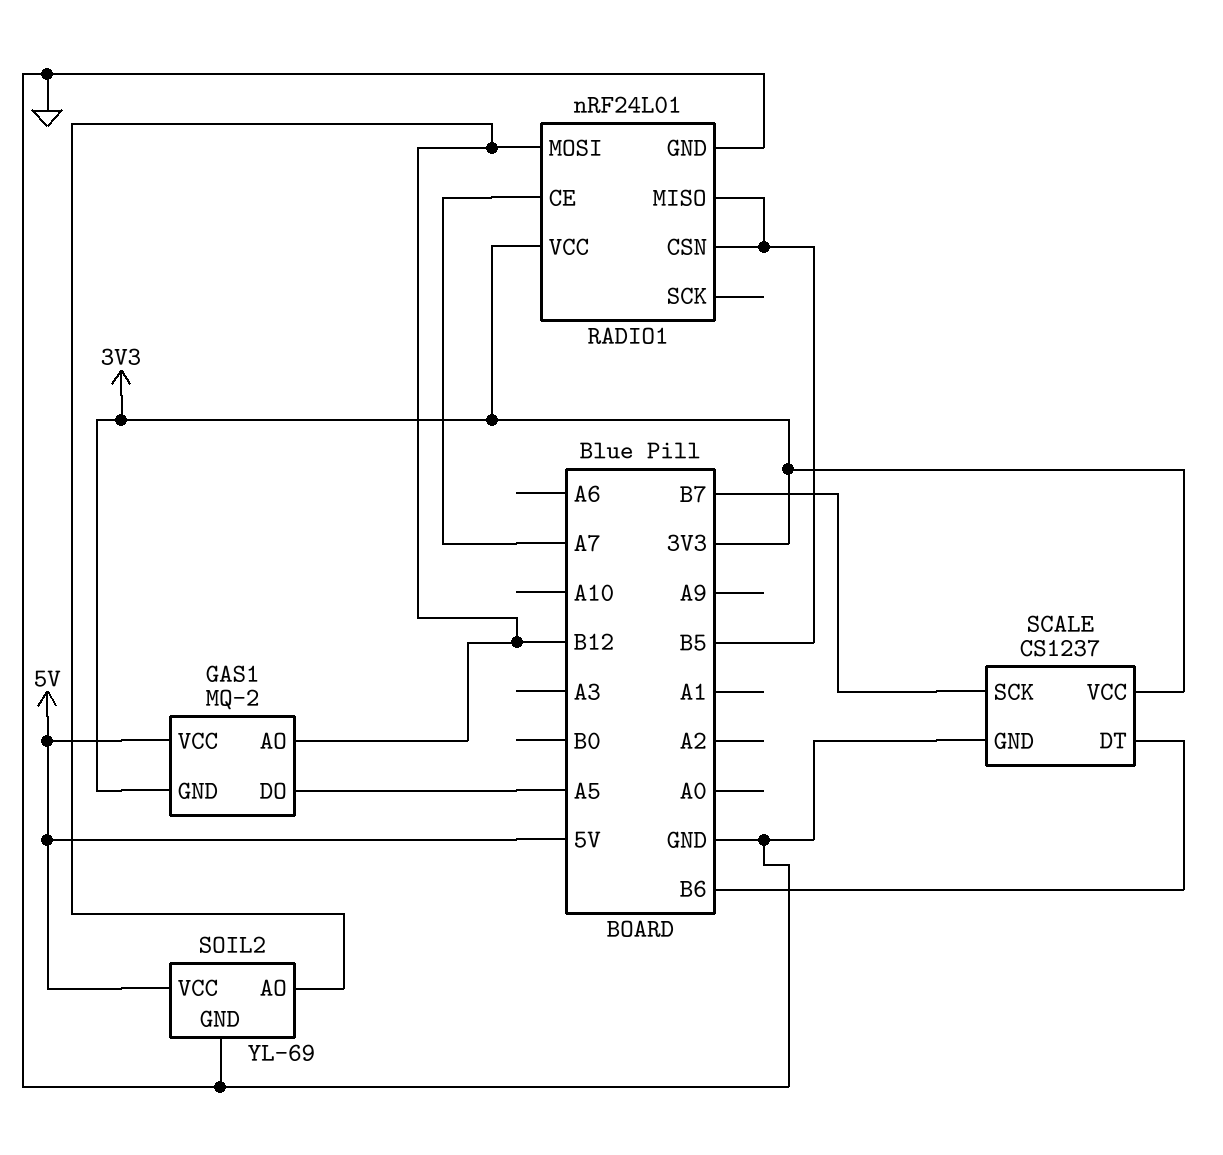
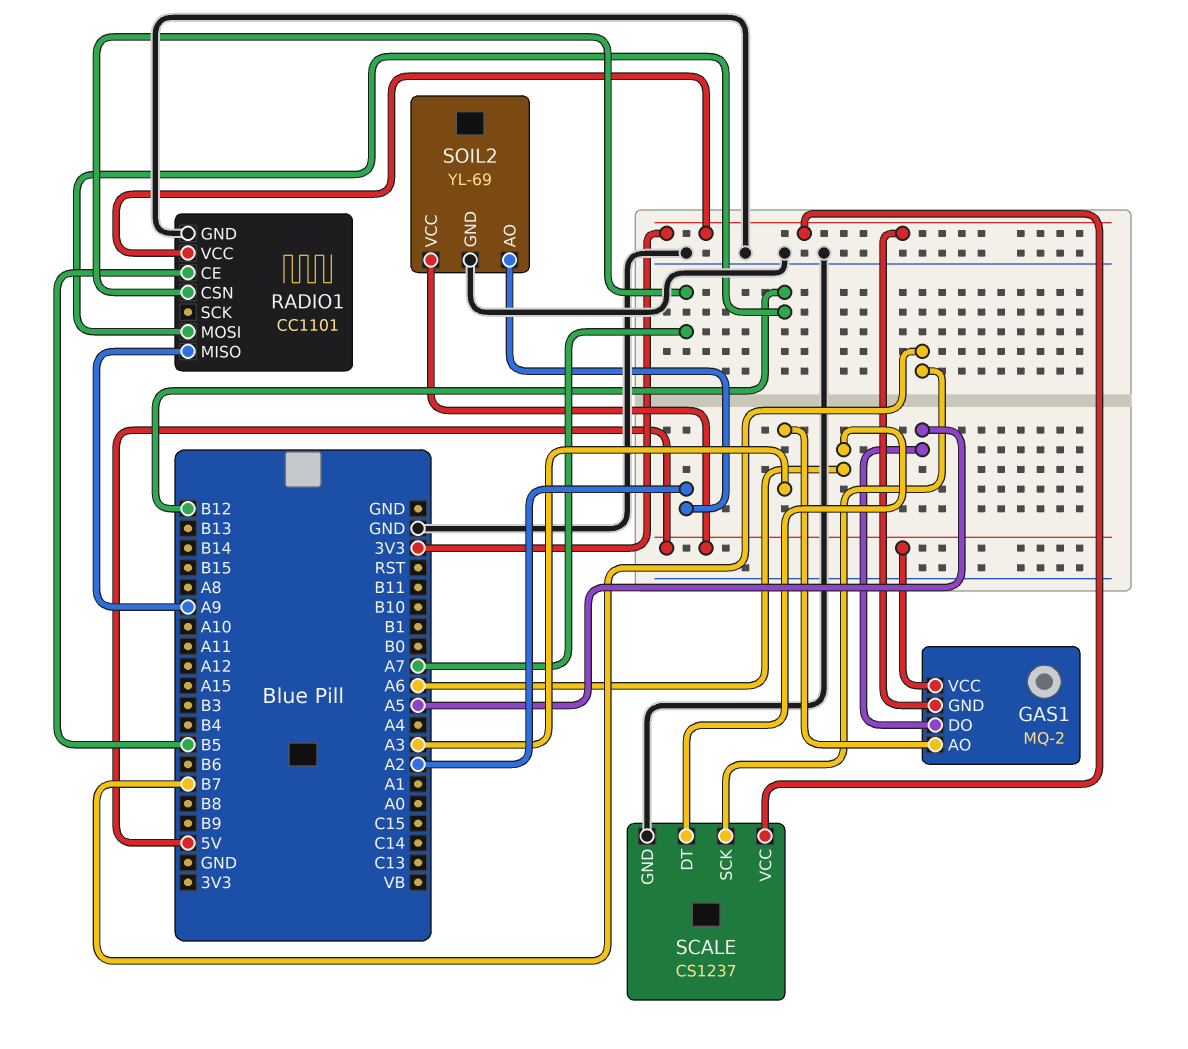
GAS1 pin AO: B12 -> A3
RADIO1: nRF24L01 -> CC1101
RADIO1 pin CE: A7 -> B5
RADIO1 pin CSN: B5 -> A7
RADIO1 pin MISO: B5 -> A9
SCALE pin DT: B6 -> A6
SOIL2 pin AO: B12 -> A2

